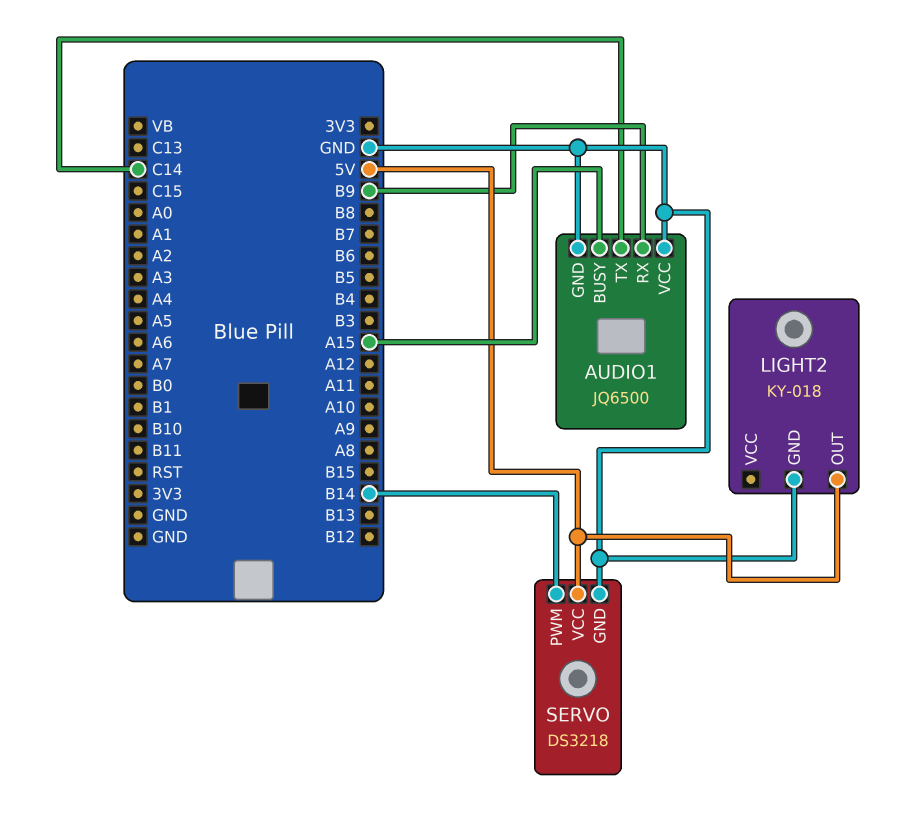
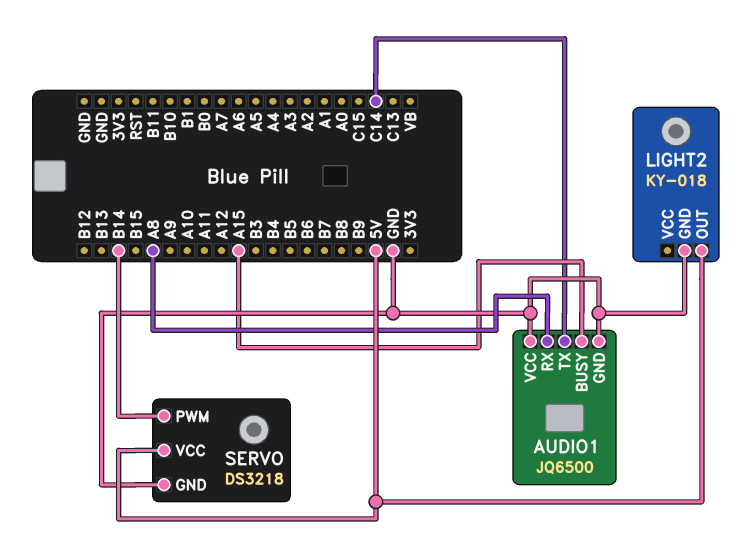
AUDIO1 pin RX: B9 -> A8

